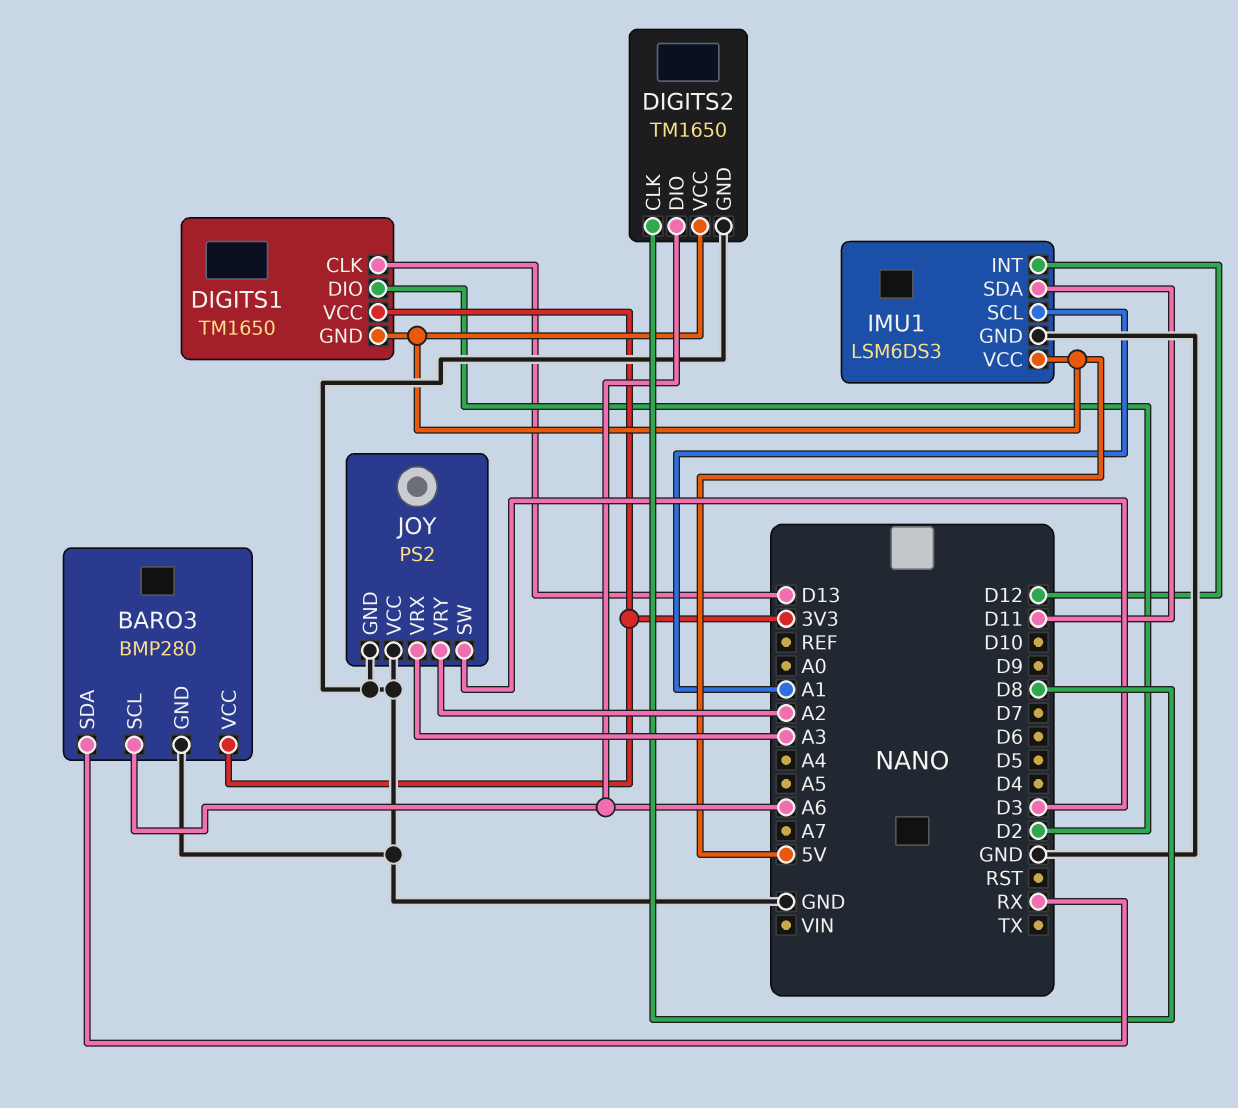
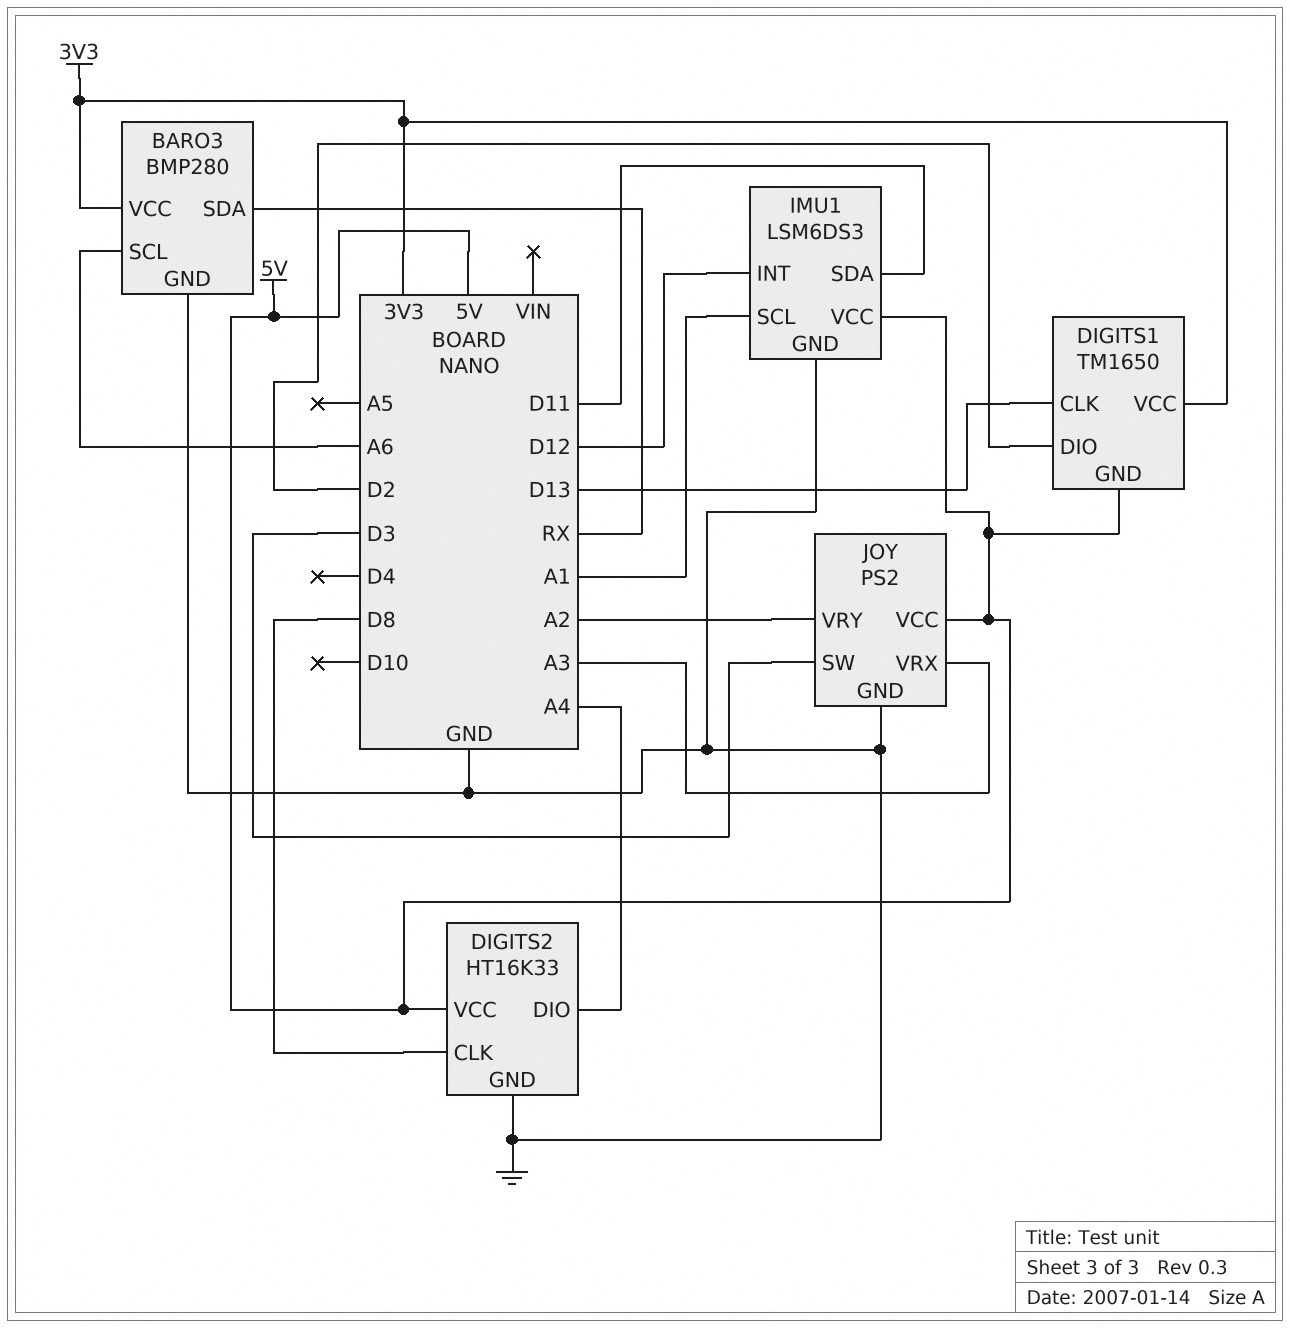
DIGITS2: TM1650 -> HT16K33
DIGITS2 pin DIO: A6 -> A4
JOY pin VCC: GND -> 5V

